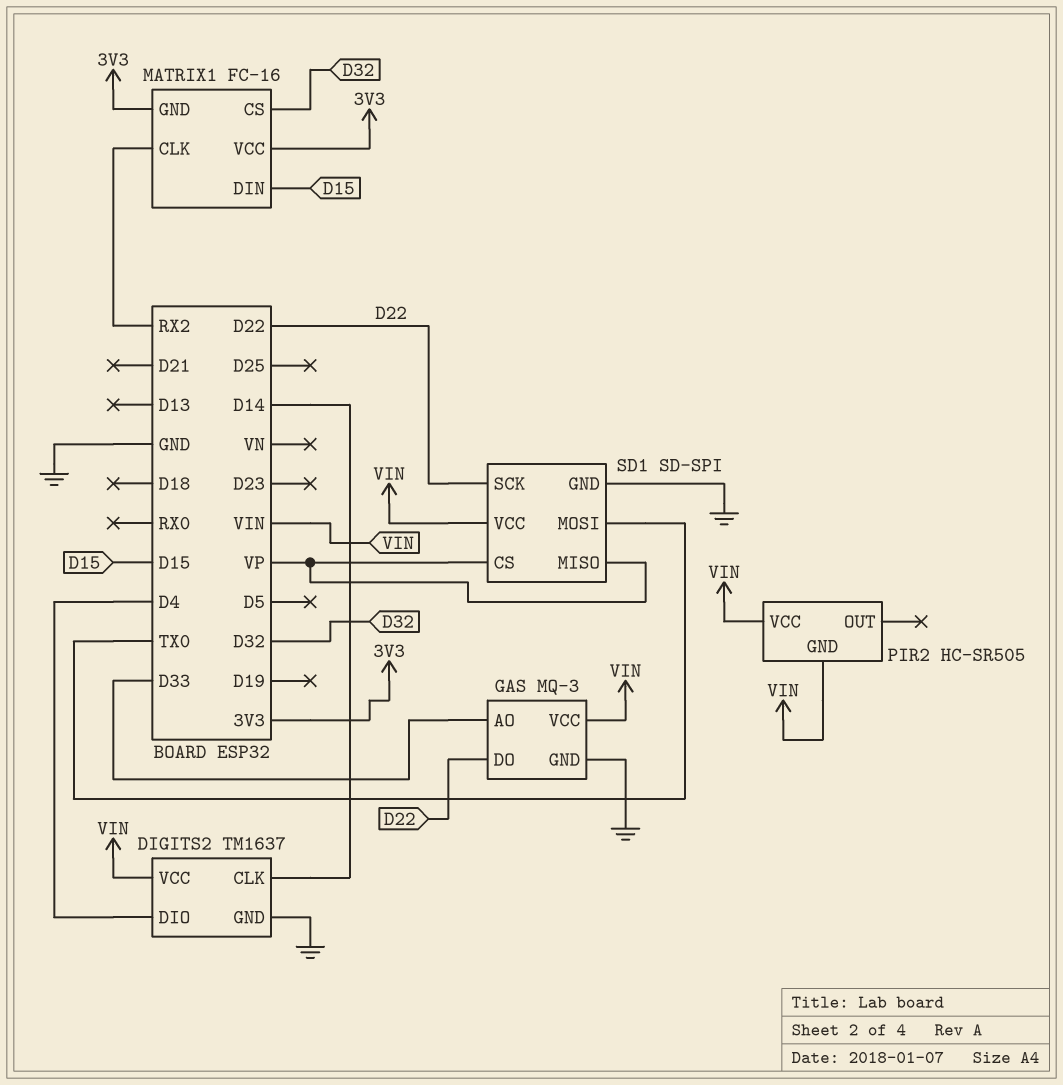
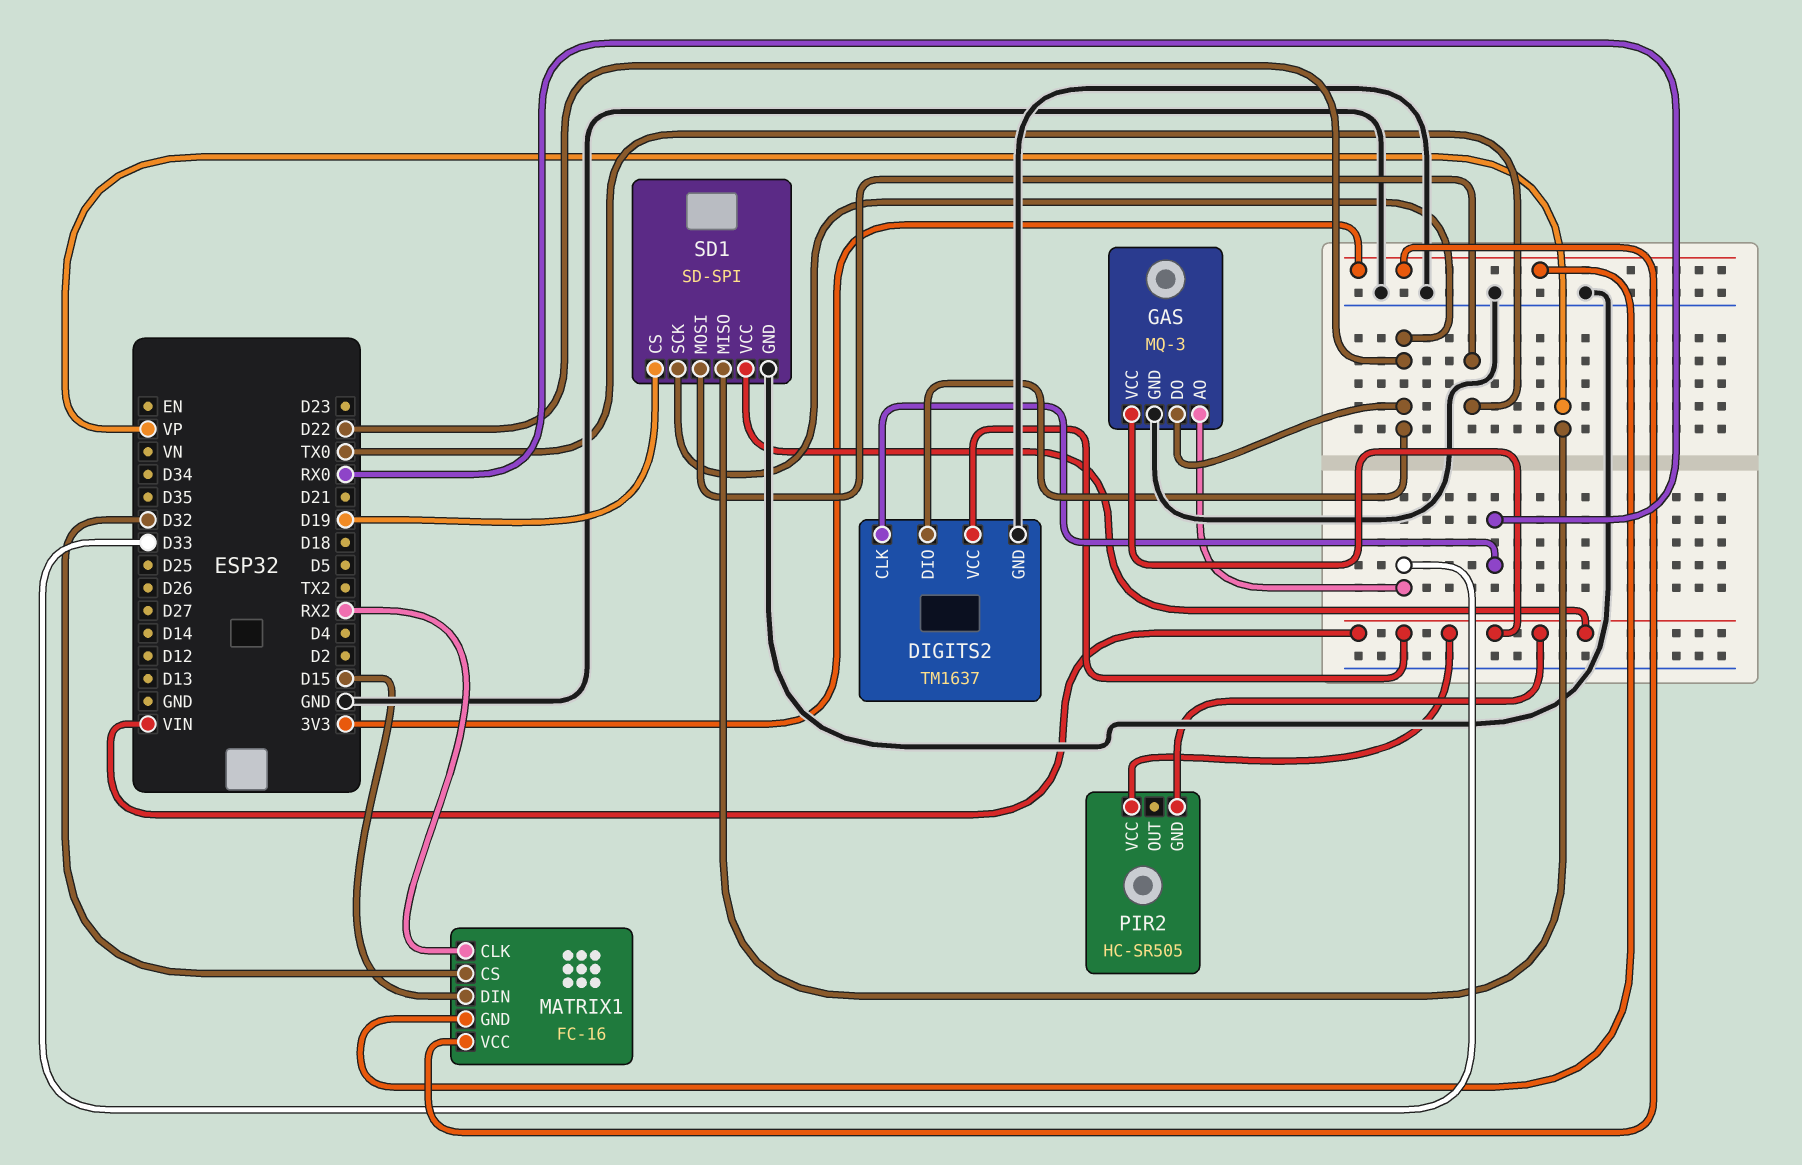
DIGITS2 pin CLK: D14 -> RX0
DIGITS2 pin DIO: D4 -> D22
SD1 pin CS: VP -> D19

